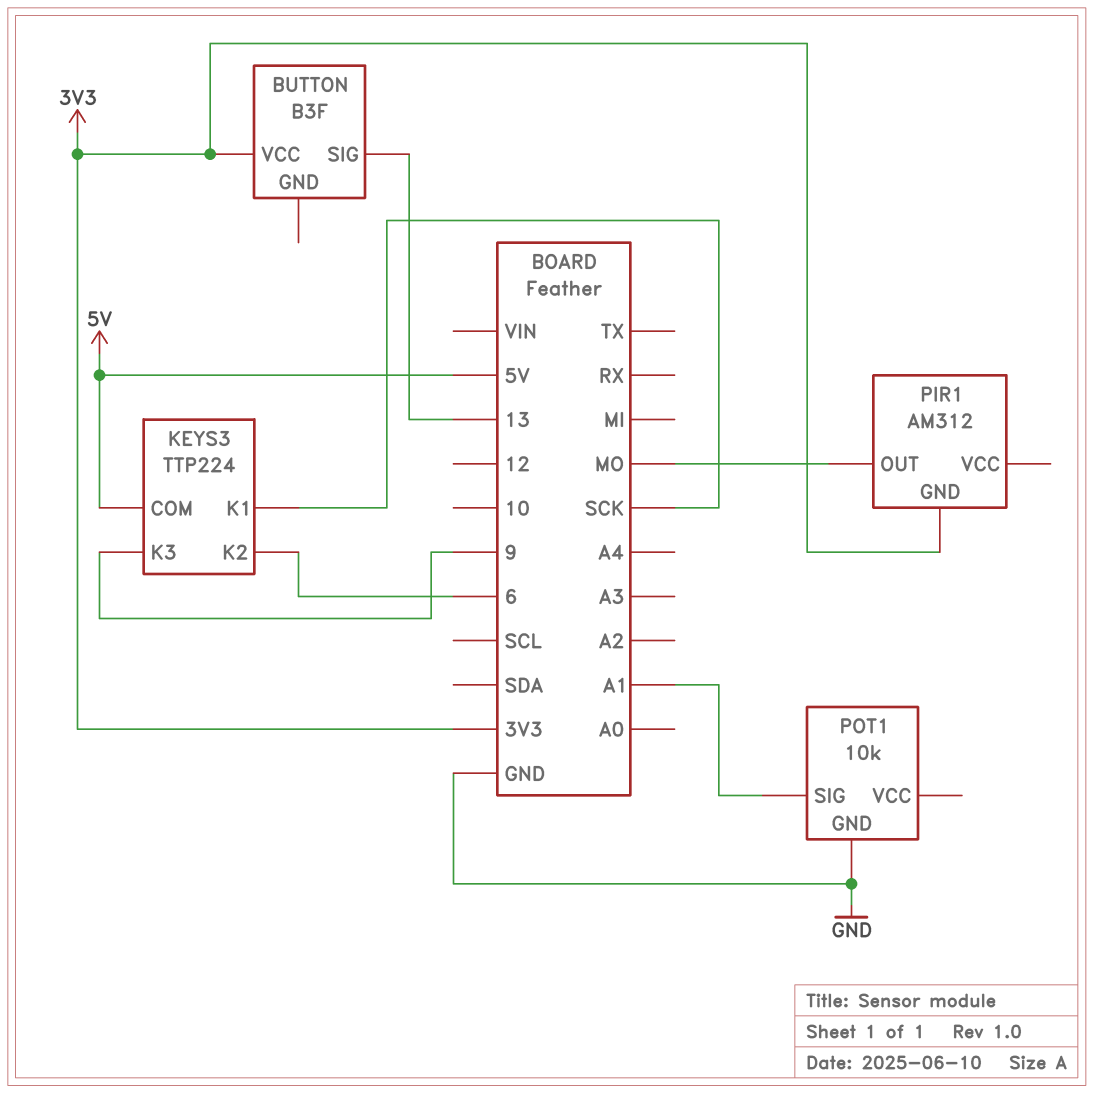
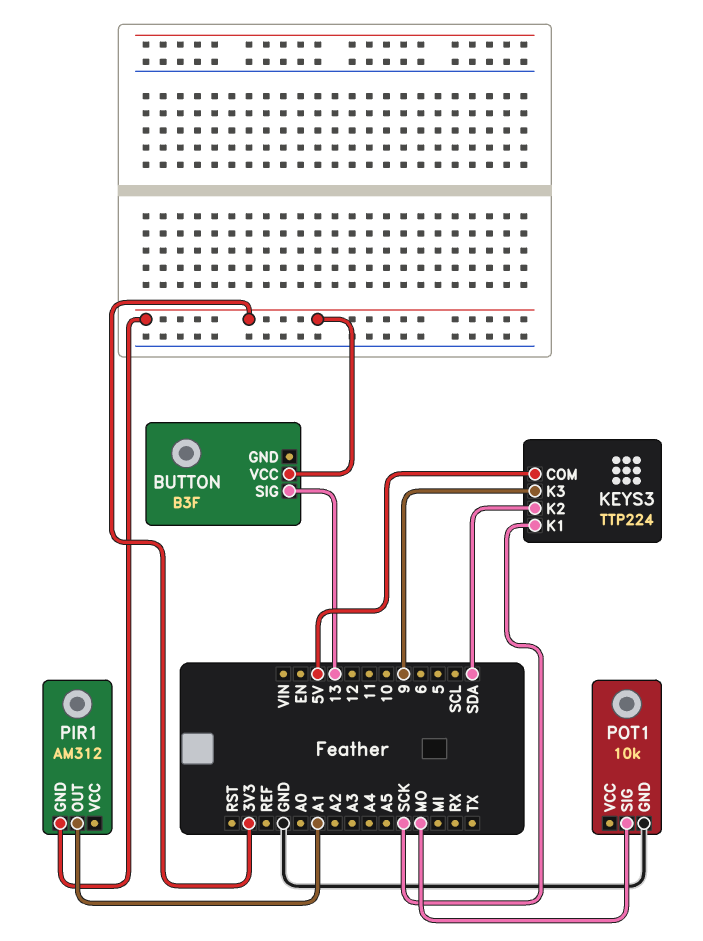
KEYS3 pin K2: 6 -> SDA
PIR1 pin OUT: MO -> A1
POT1 pin SIG: A1 -> MO

